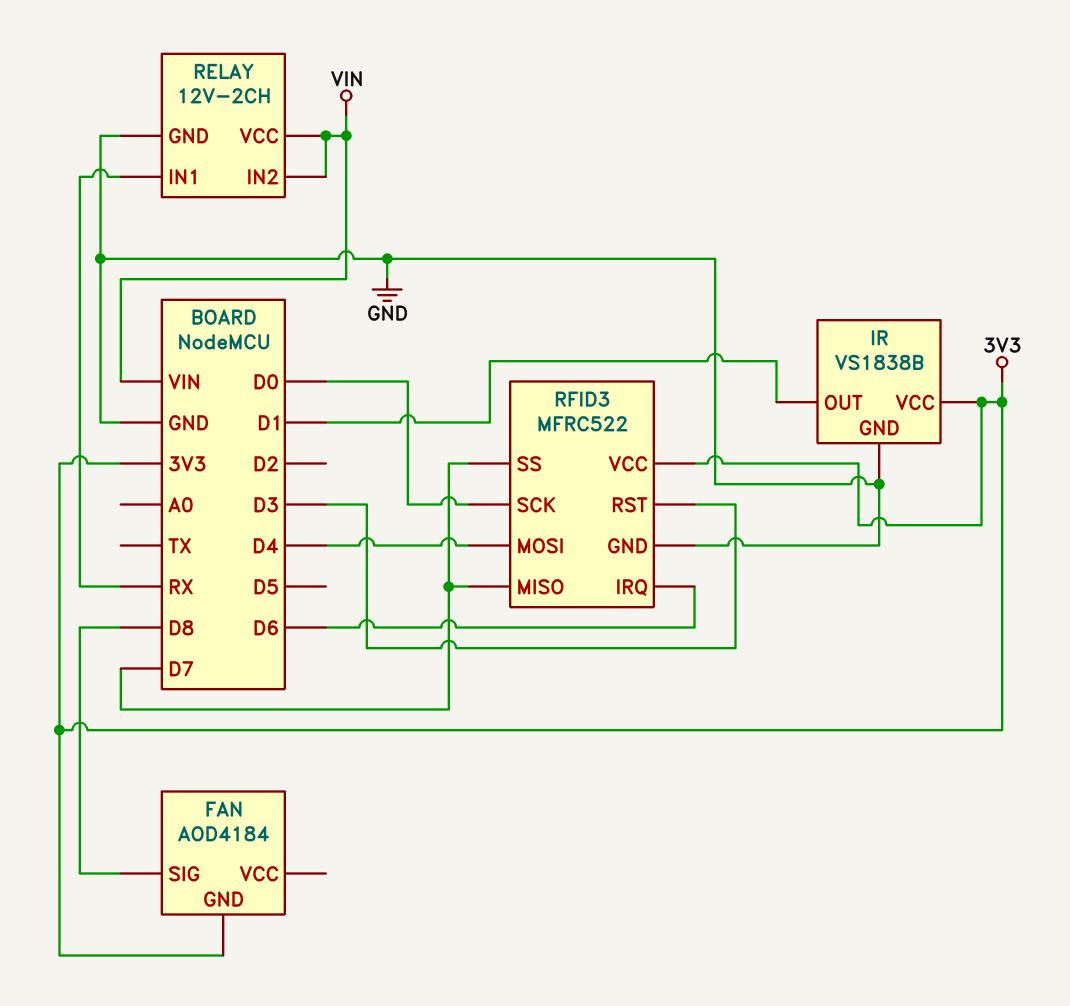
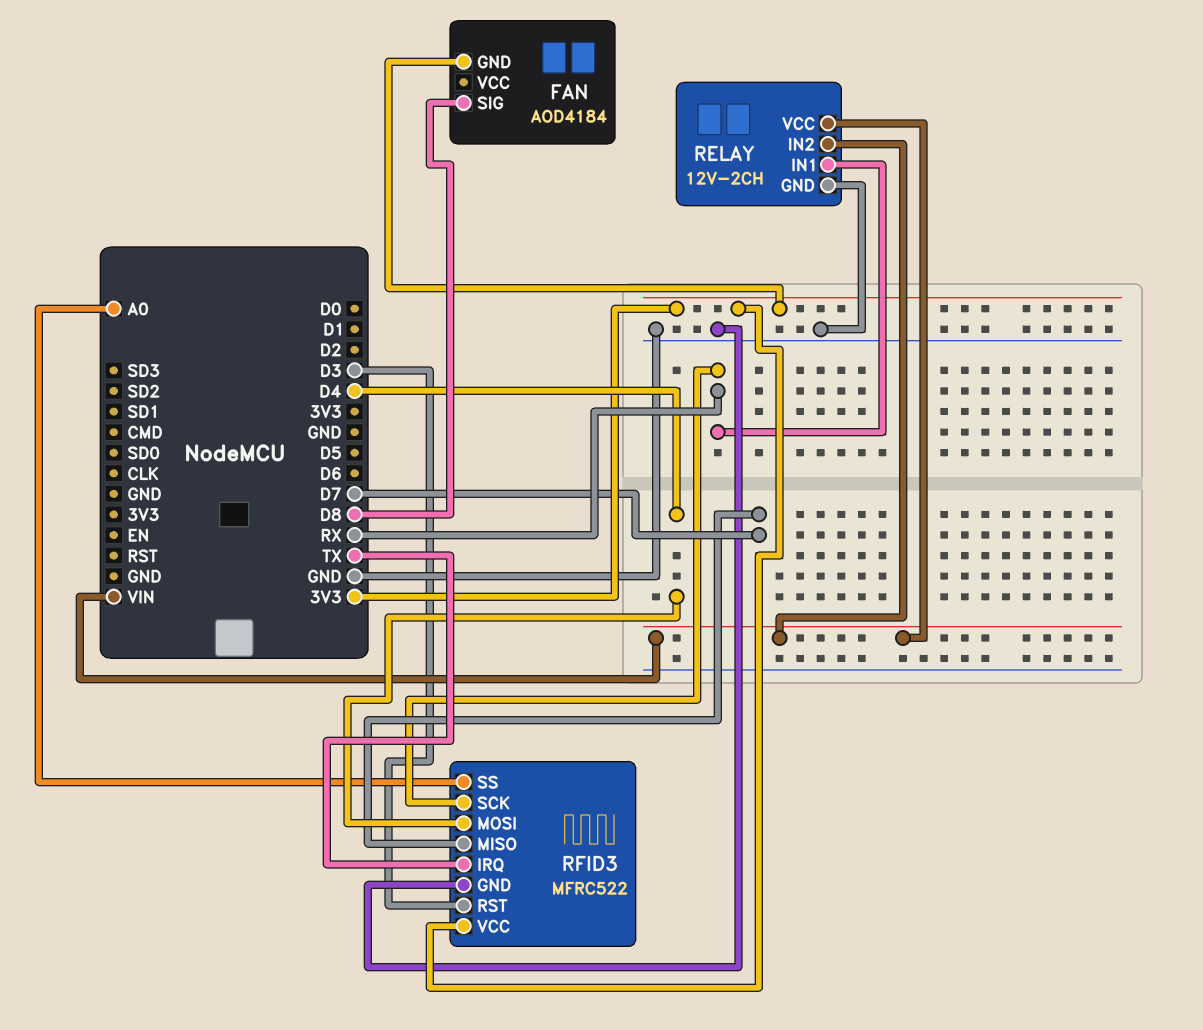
IR: VS1838B -> none
IR pin GND: GND -> none
IR pin OUT: D1 -> none
IR pin VCC: 3V3 -> none
RFID3 pin IRQ: D6 -> TX
RFID3 pin SCK: D0 -> RX
RFID3 pin SS: D7 -> A0

